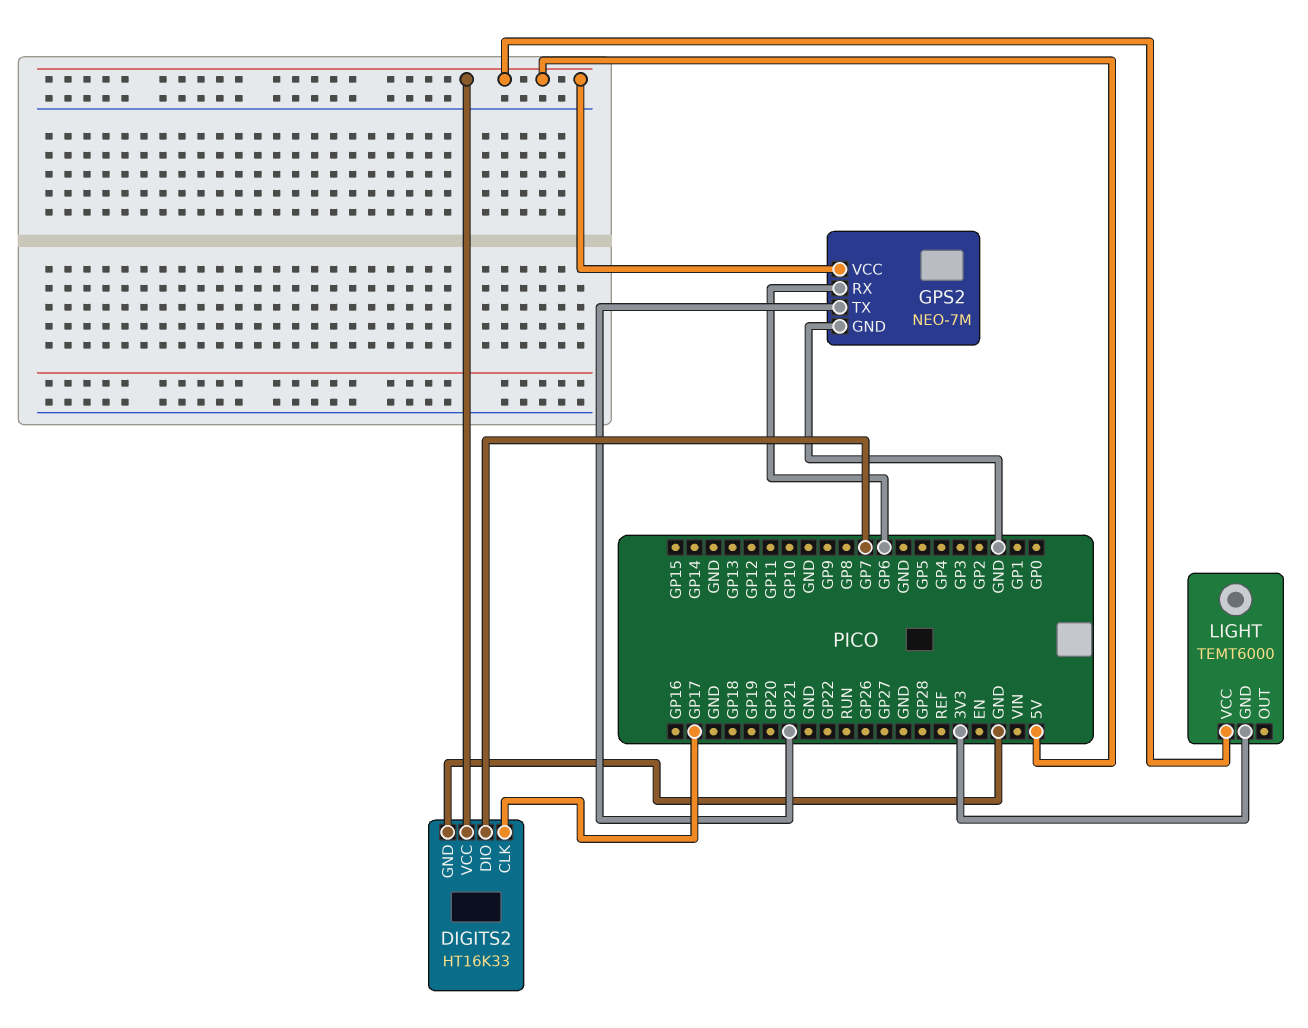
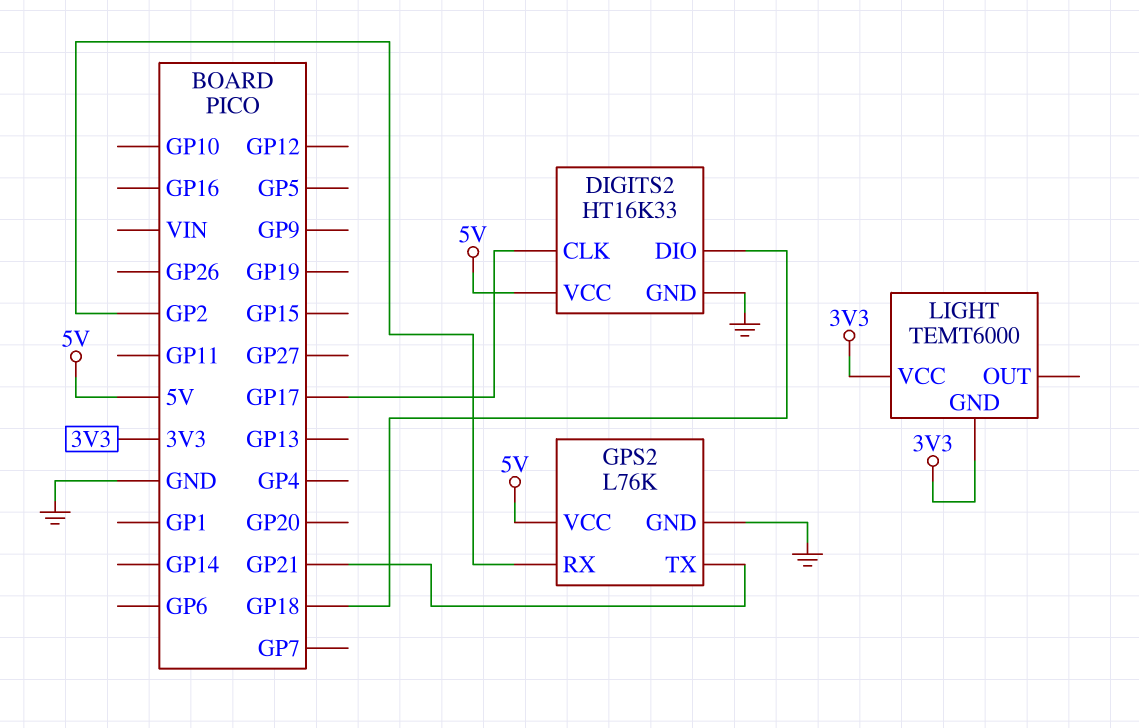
DIGITS2 pin DIO: GP7 -> GP18
GPS2: NEO-7M -> L76K
GPS2 pin RX: GP6 -> GP2
LIGHT pin VCC: 5V -> 3V3

